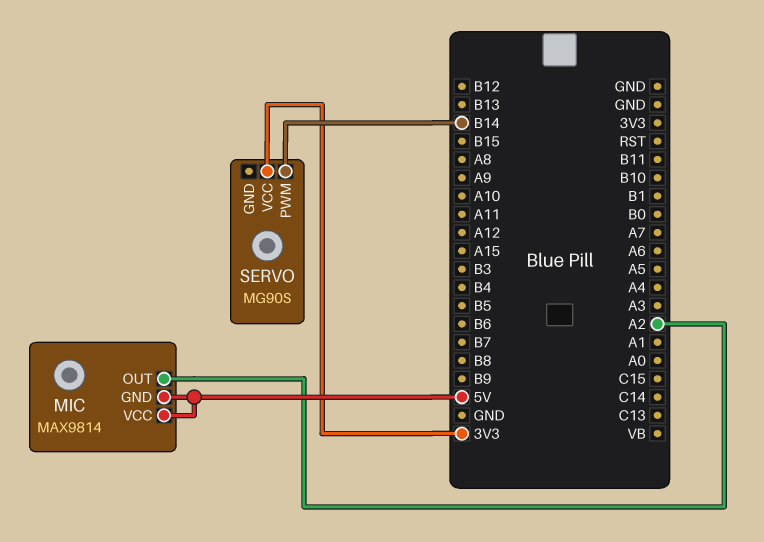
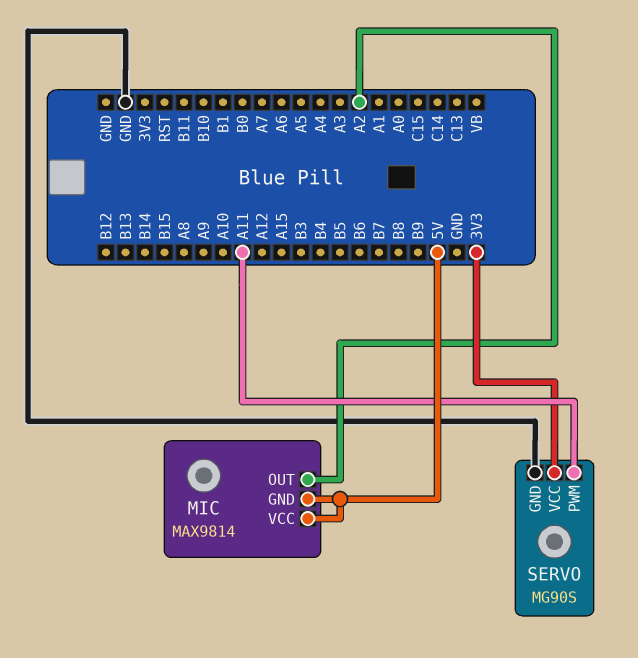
SERVO pin GND: none -> GND
SERVO pin PWM: B14 -> A11

